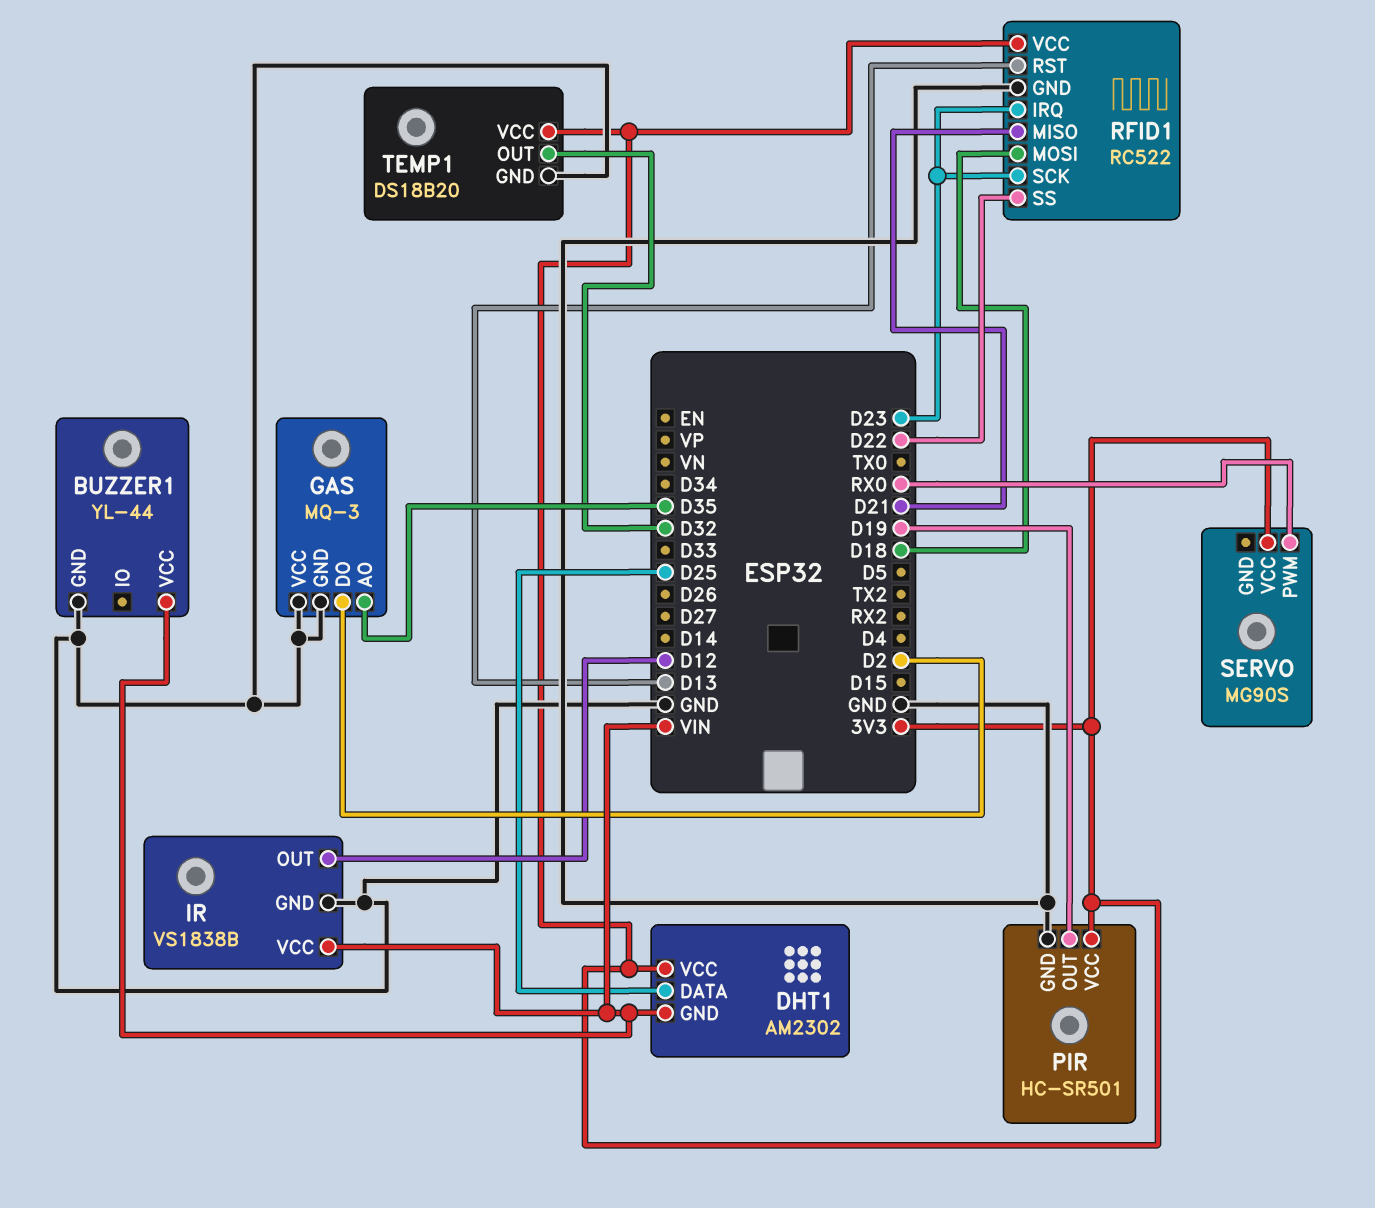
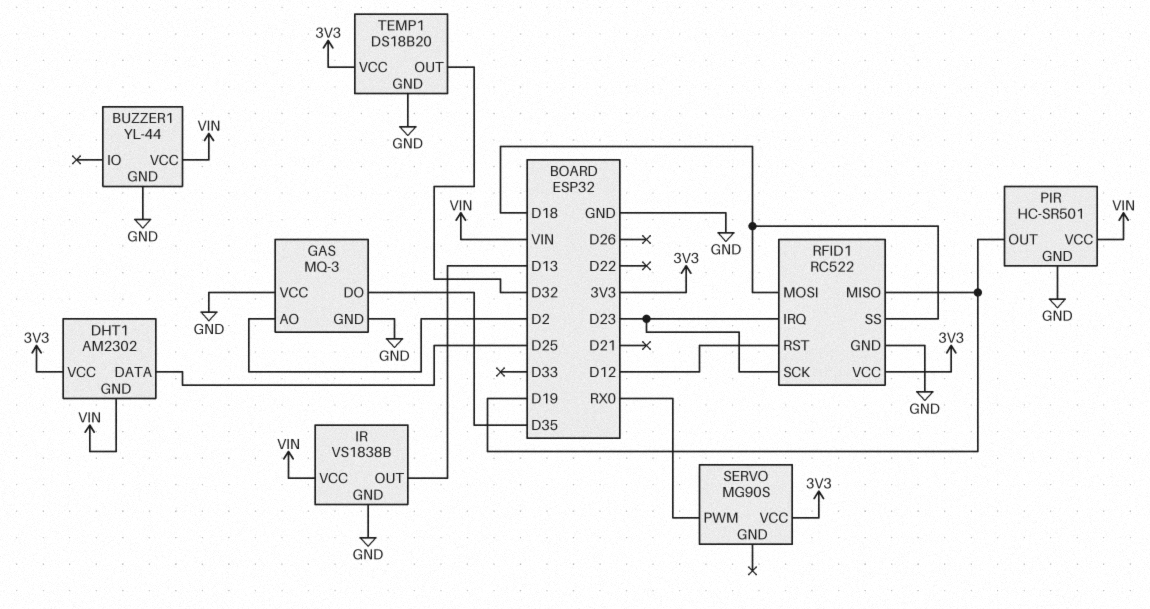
GAS pin AO: D35 -> D2
GAS pin DO: D2 -> D35
IR pin OUT: D12 -> D13
PIR pin VCC: 3V3 -> VIN
RFID1 pin MISO: D21 -> D19
RFID1 pin RST: D13 -> D12
RFID1 pin SS: D22 -> D18

